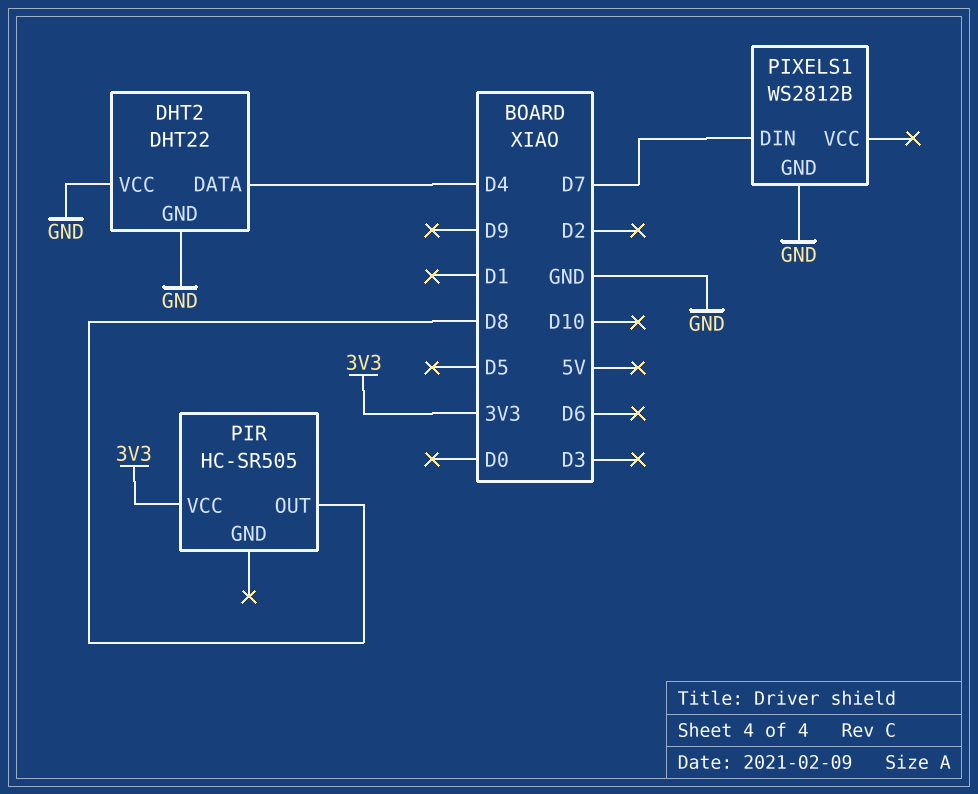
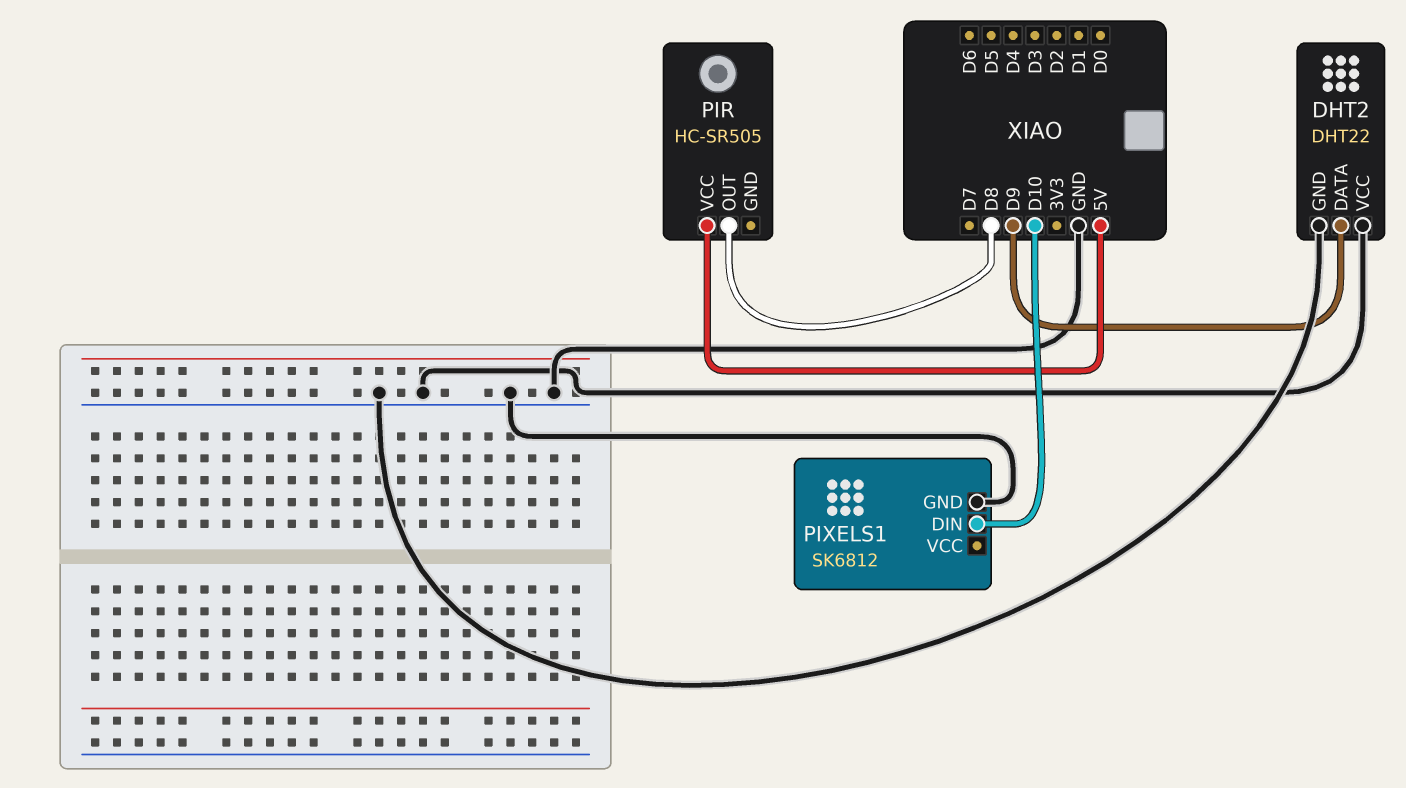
DHT2 pin DATA: D4 -> D9
PIR pin VCC: 3V3 -> 5V
PIXELS1: WS2812B -> SK6812
PIXELS1 pin DIN: D7 -> D10

